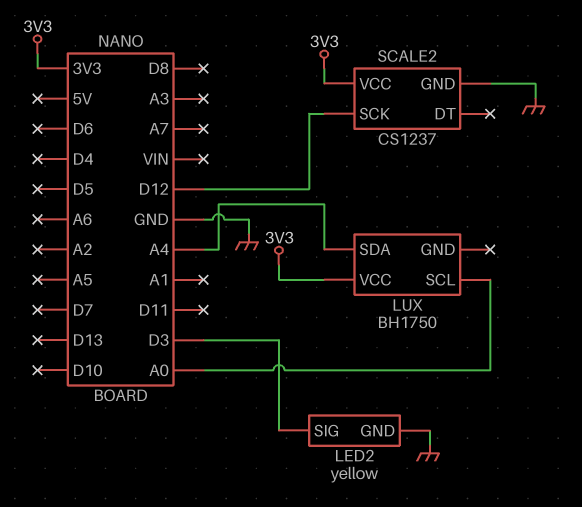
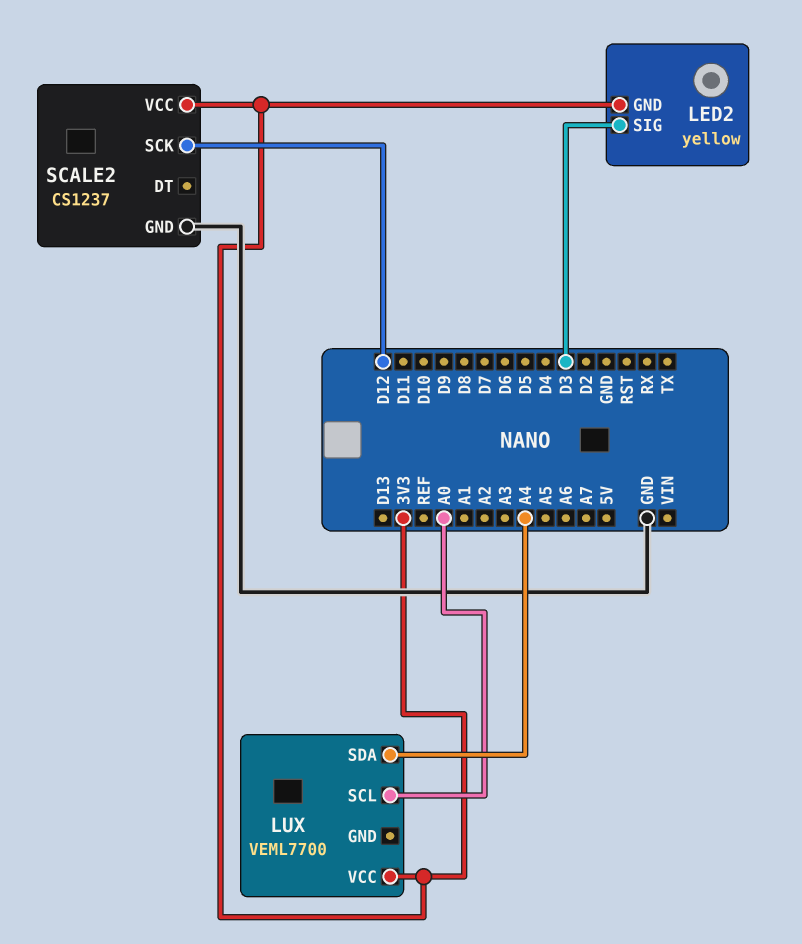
LED2 pin GND: GND -> 3V3
LUX: BH1750 -> VEML7700

